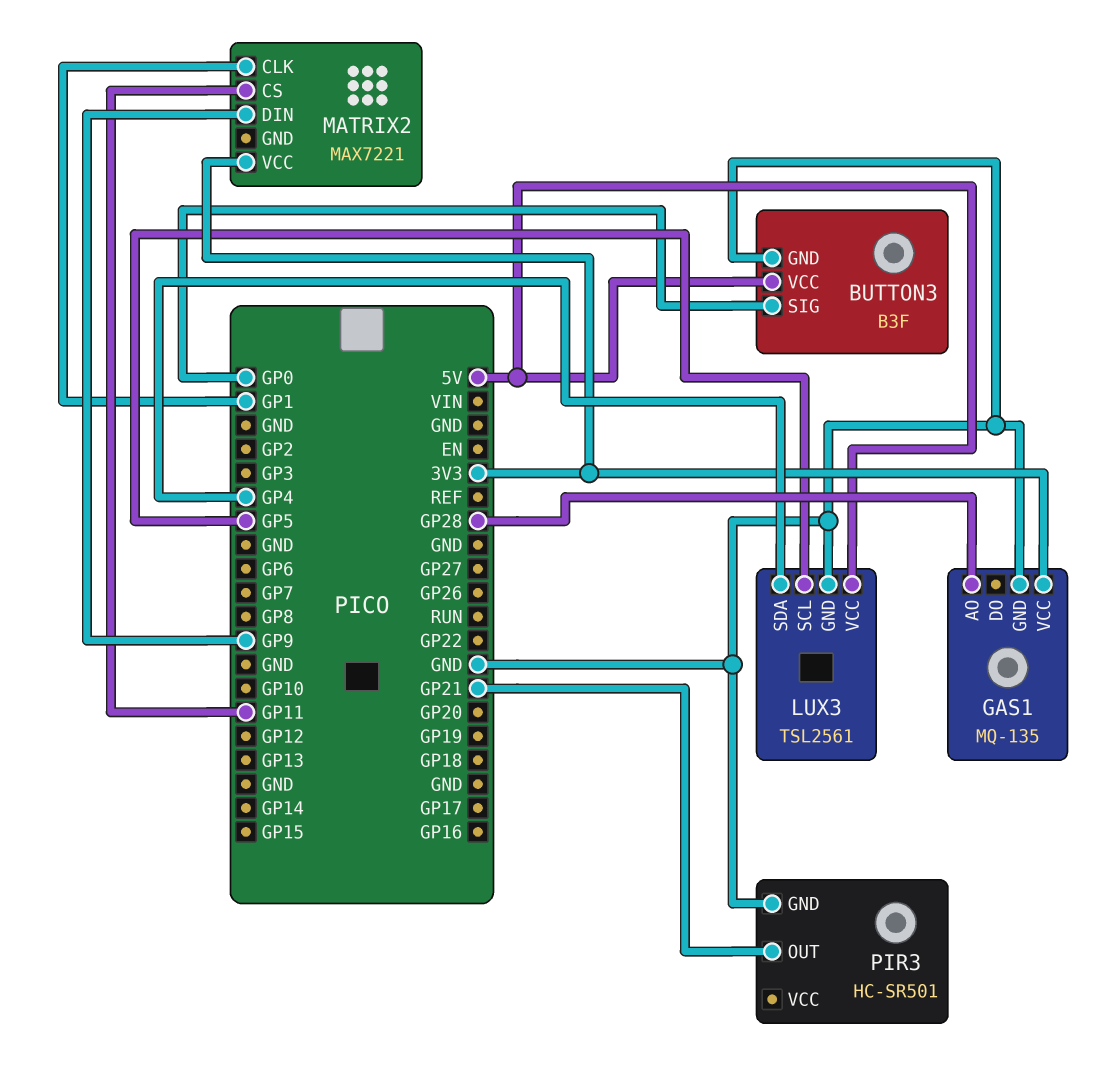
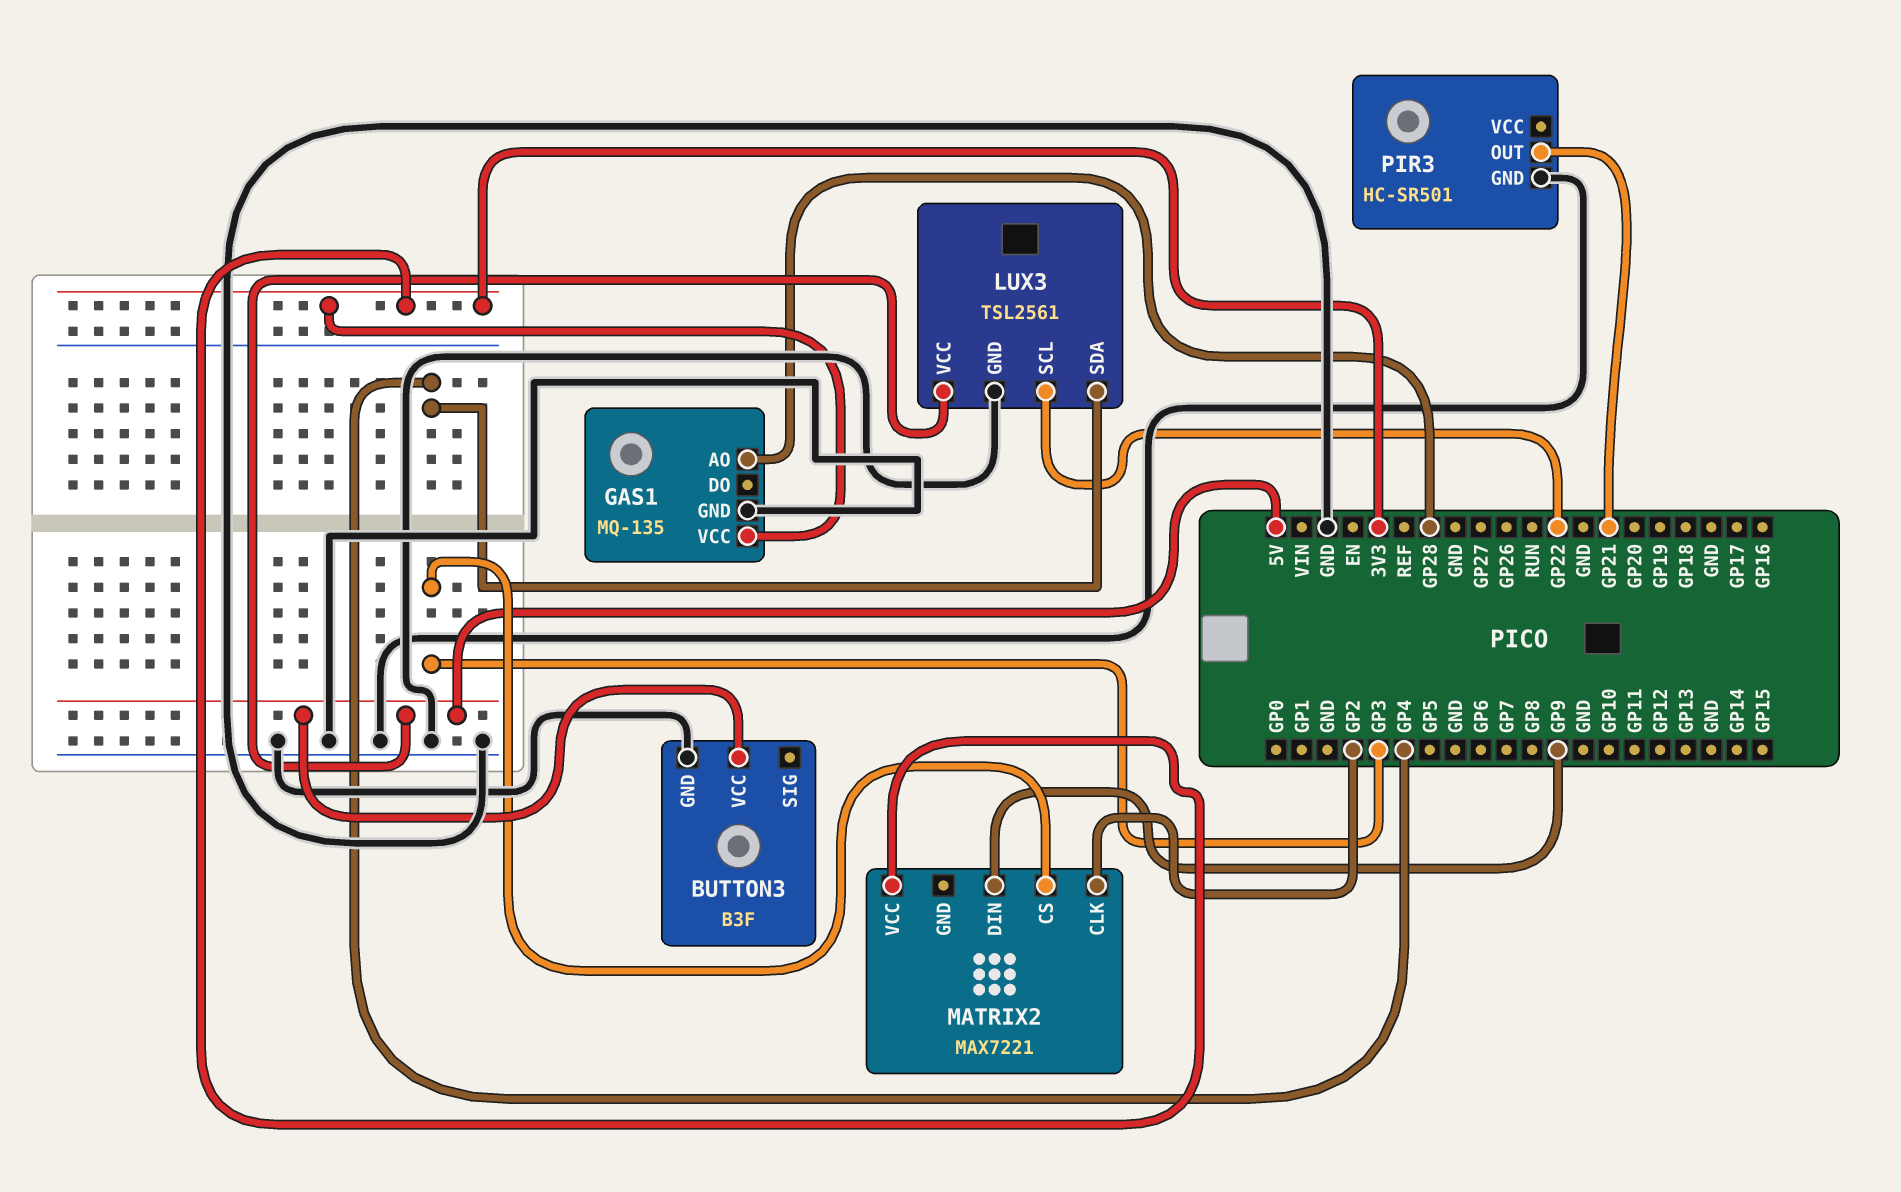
BUTTON3 pin SIG: GP0 -> none
LUX3 pin SCL: GP5 -> GP22
MATRIX2 pin CLK: GP1 -> GP2
MATRIX2 pin CS: GP11 -> GP3

